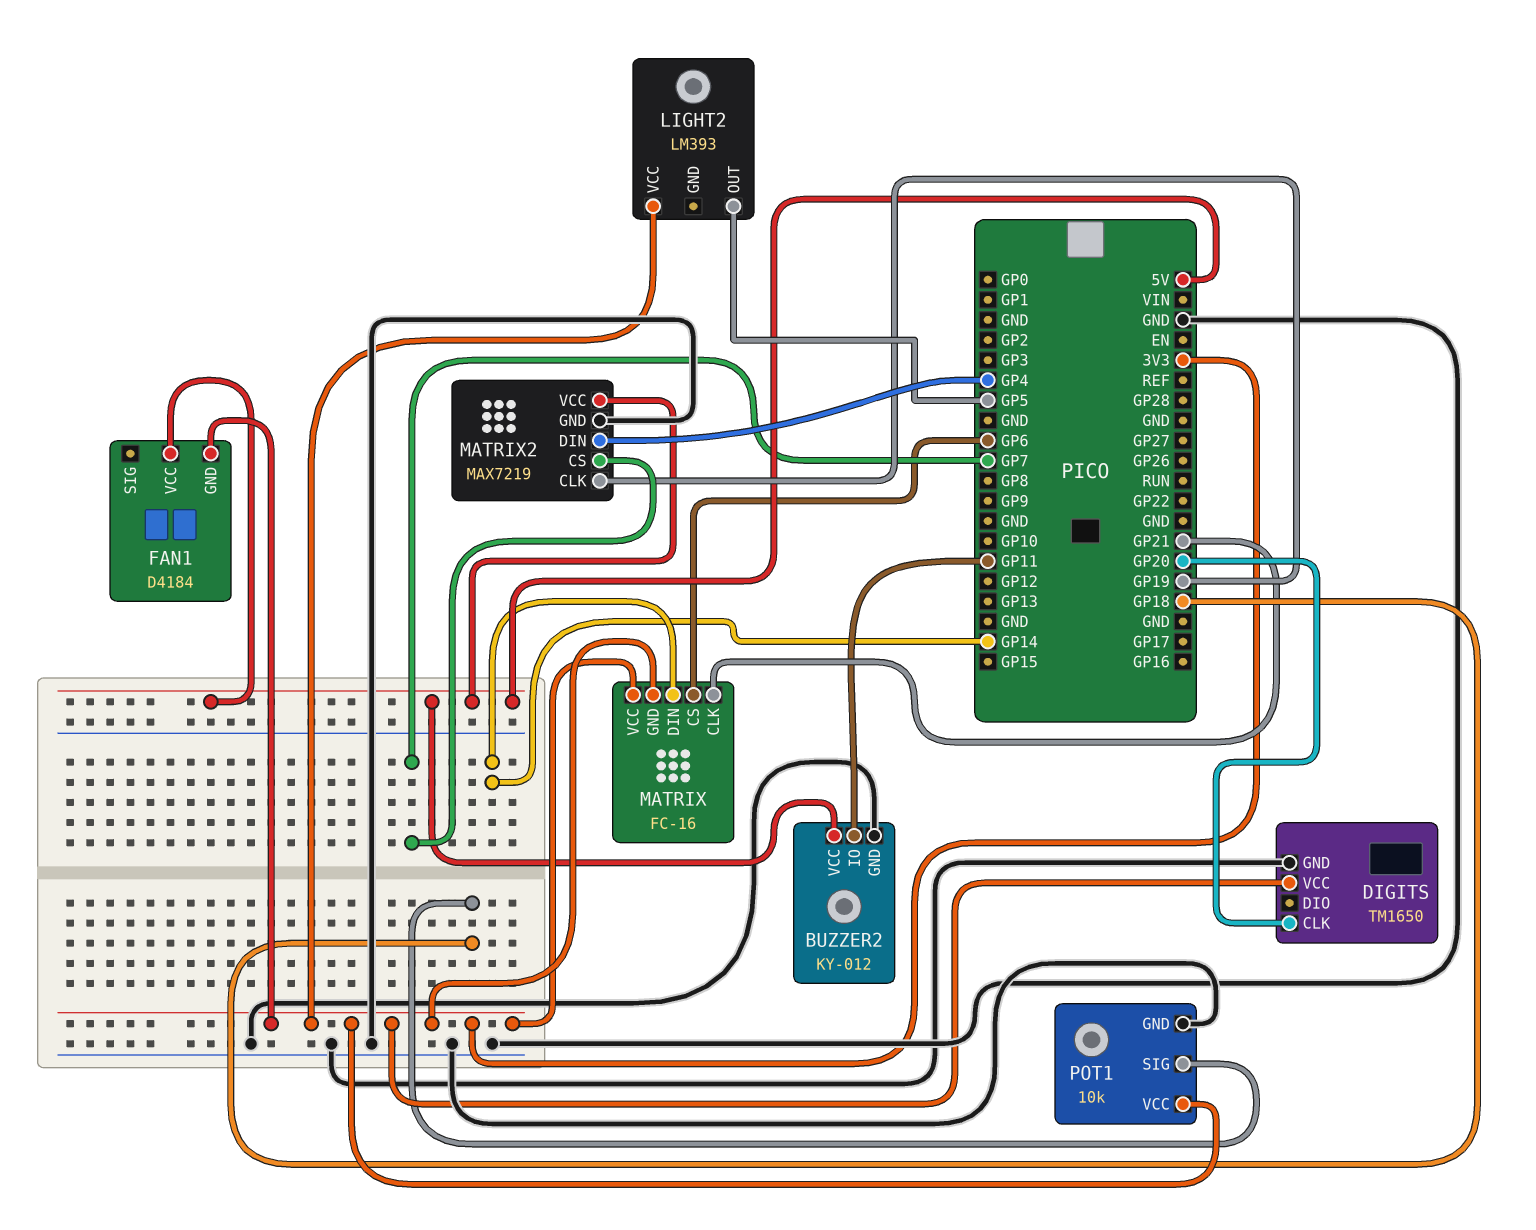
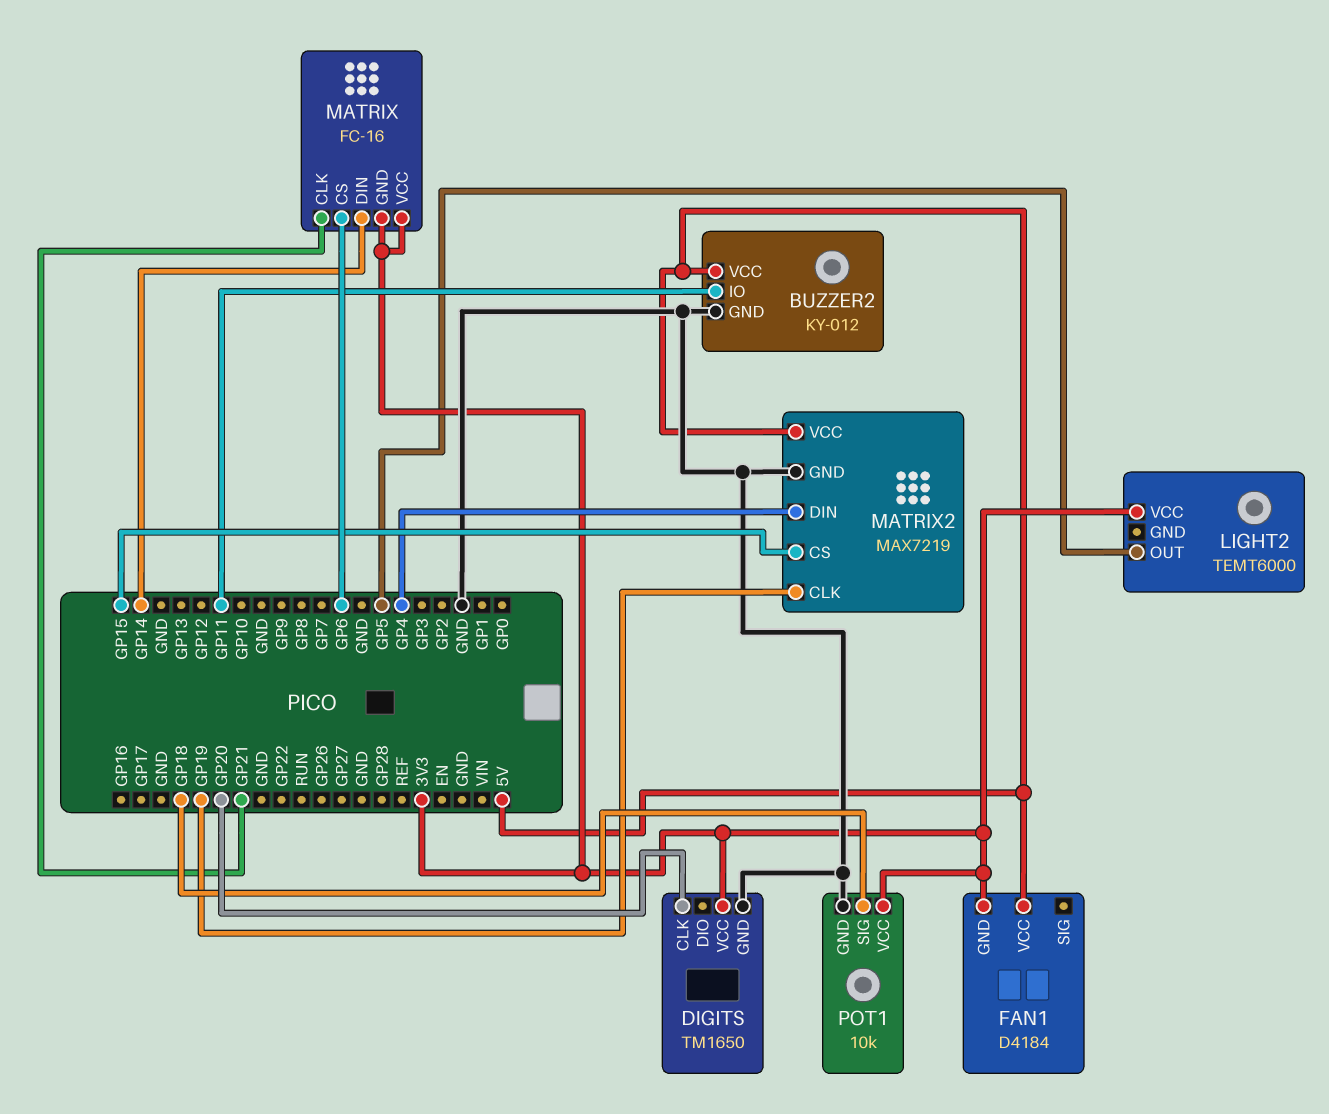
LIGHT2: LM393 -> TEMT6000
MATRIX2 pin CS: GP7 -> GP15

